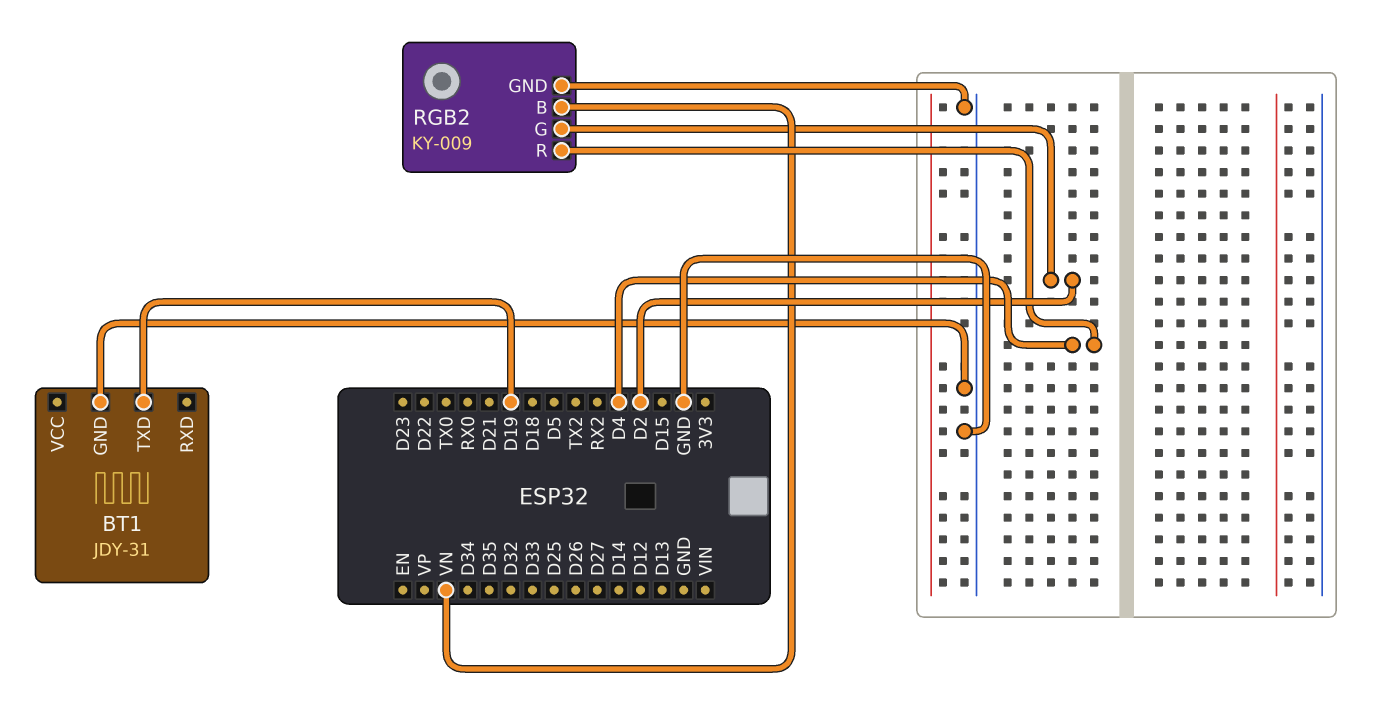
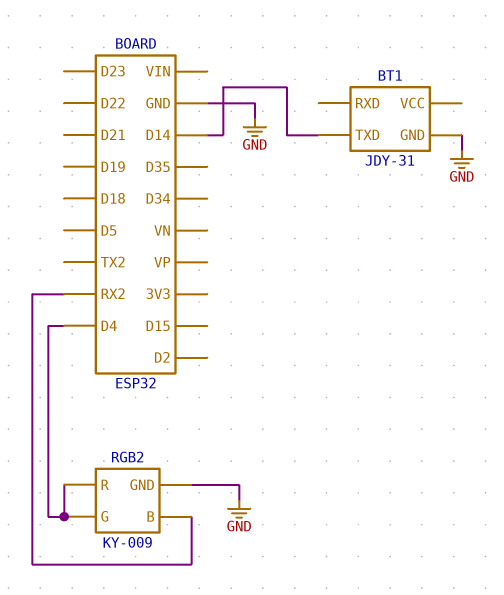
BT1 pin TXD: D19 -> D14
RGB2 pin B: VN -> RX2
RGB2 pin G: D2 -> D4

